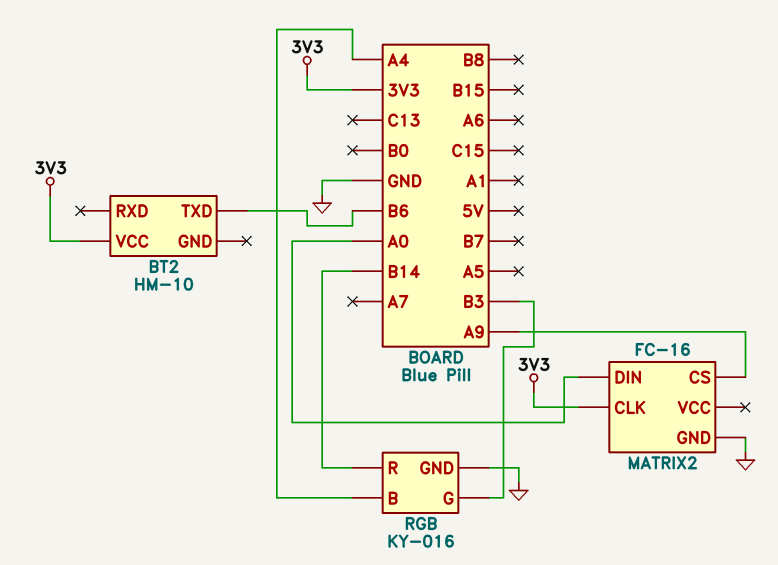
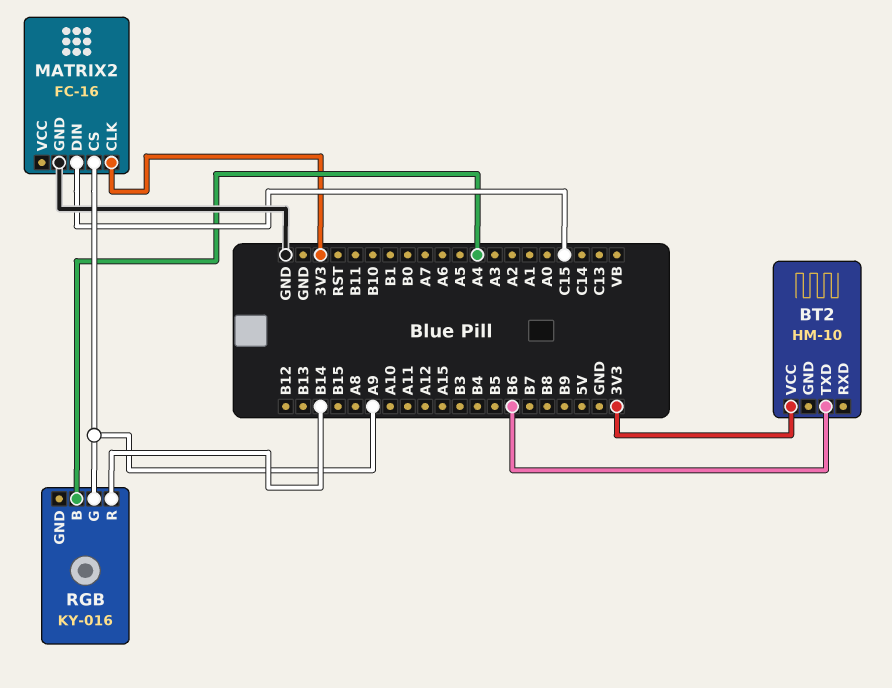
MATRIX2 pin DIN: A0 -> C15
RGB pin G: B3 -> A9
RGB pin GND: GND -> none

